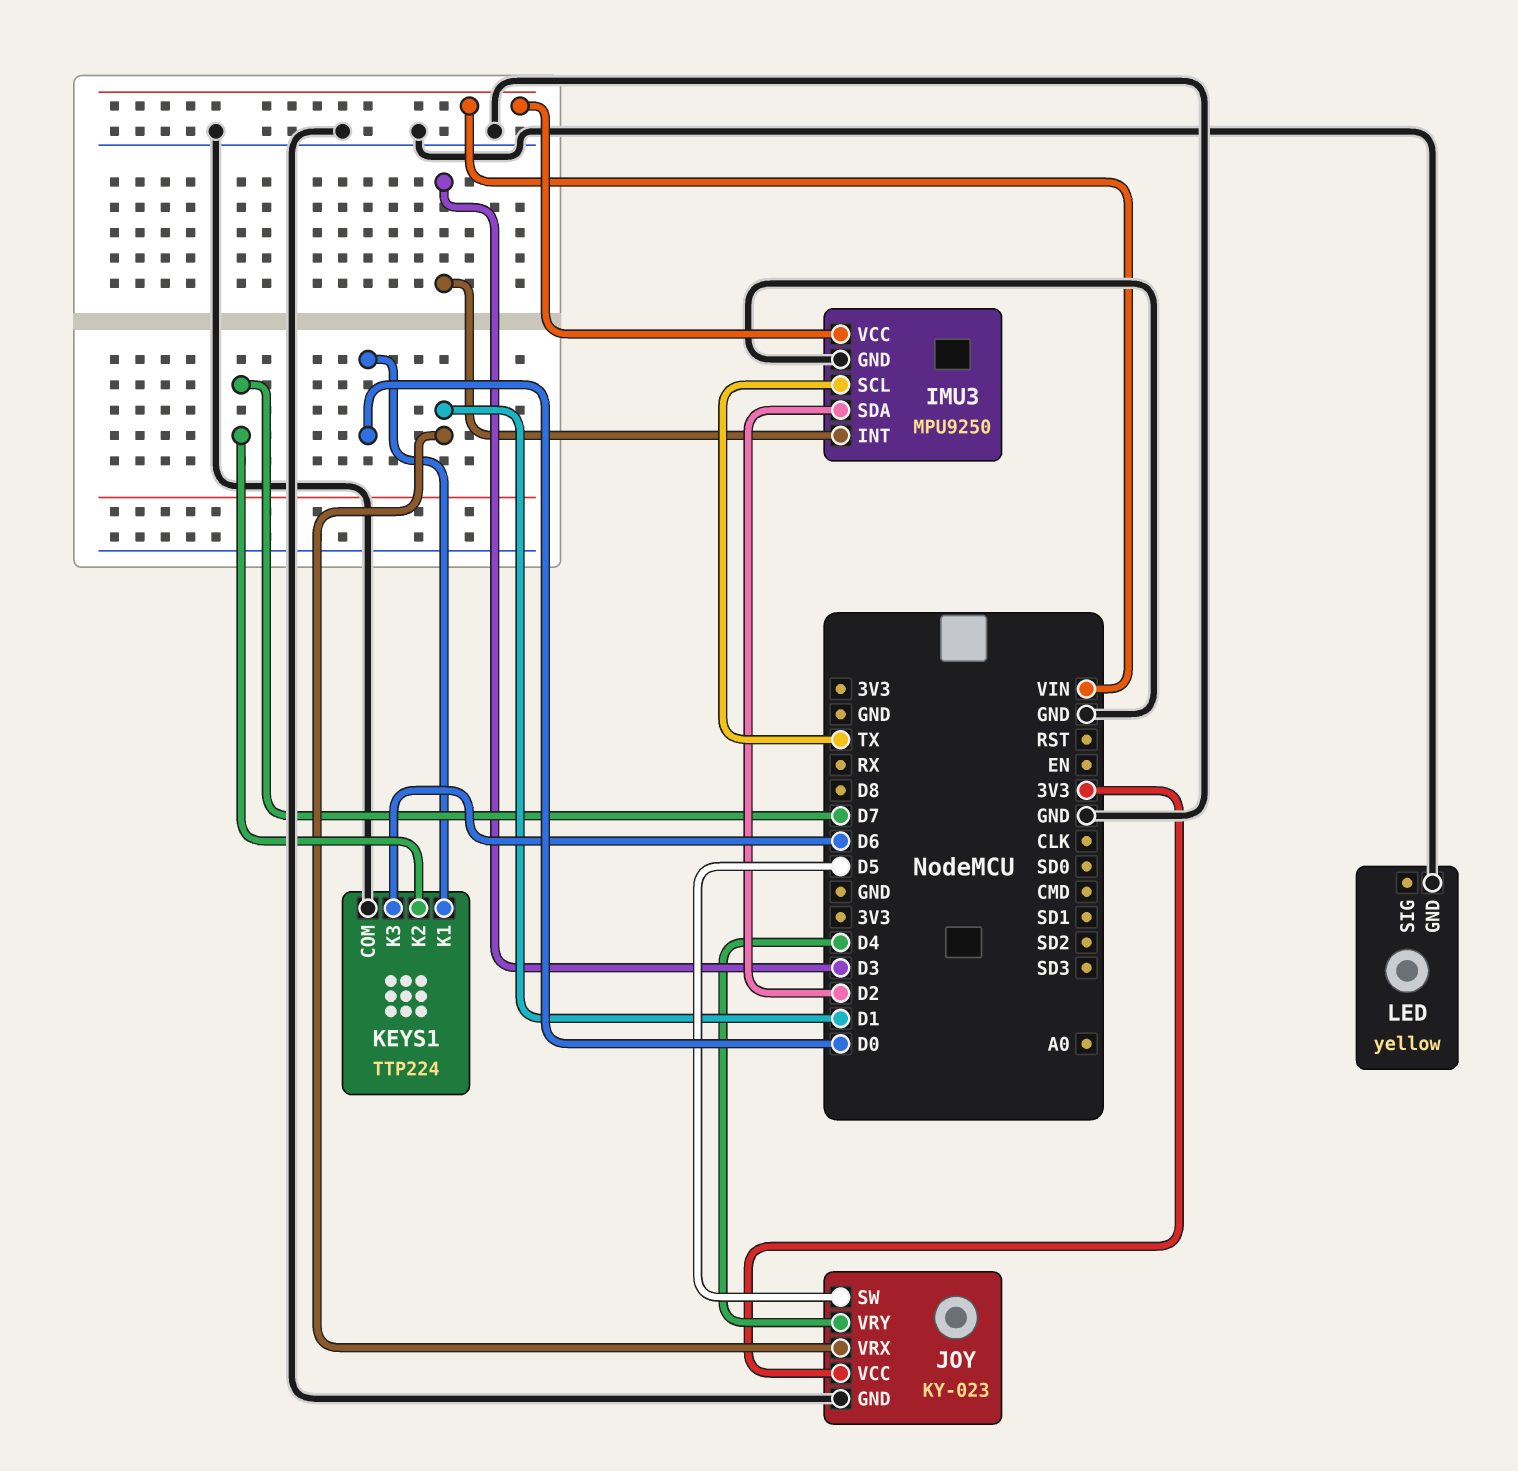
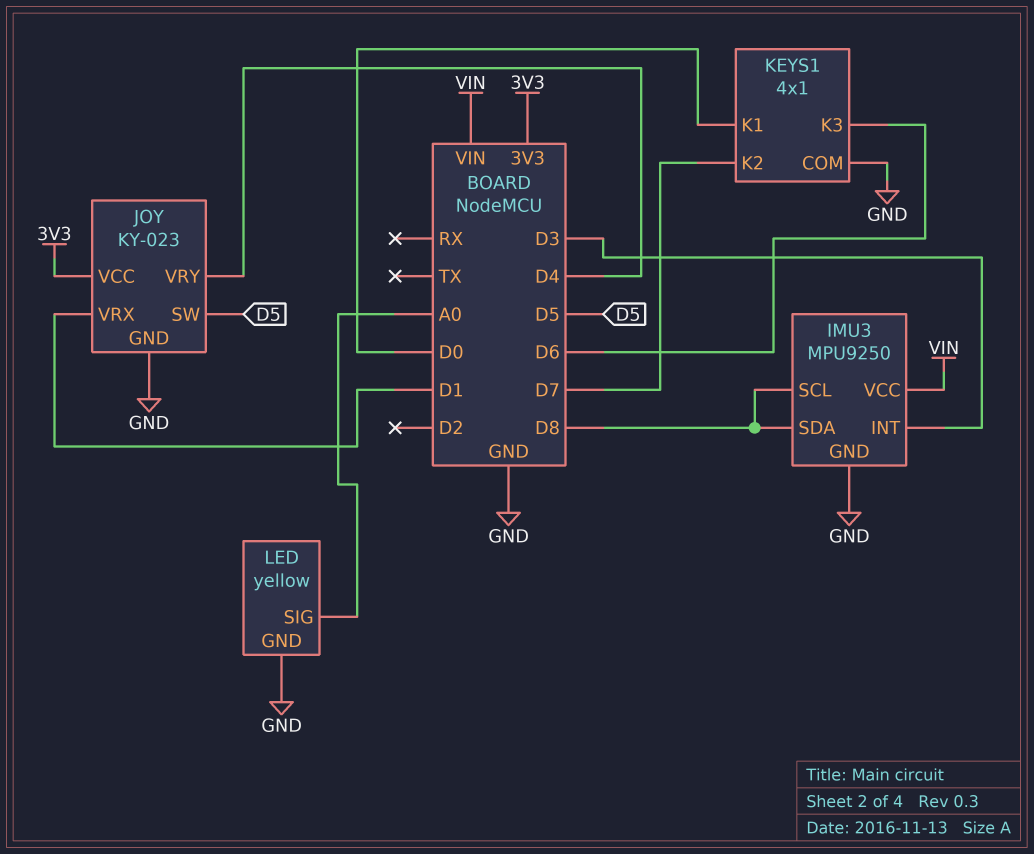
IMU3 pin SCL: TX -> D8
IMU3 pin SDA: D2 -> D8
KEYS1: TTP224 -> 4x1
LED pin SIG: none -> A0

